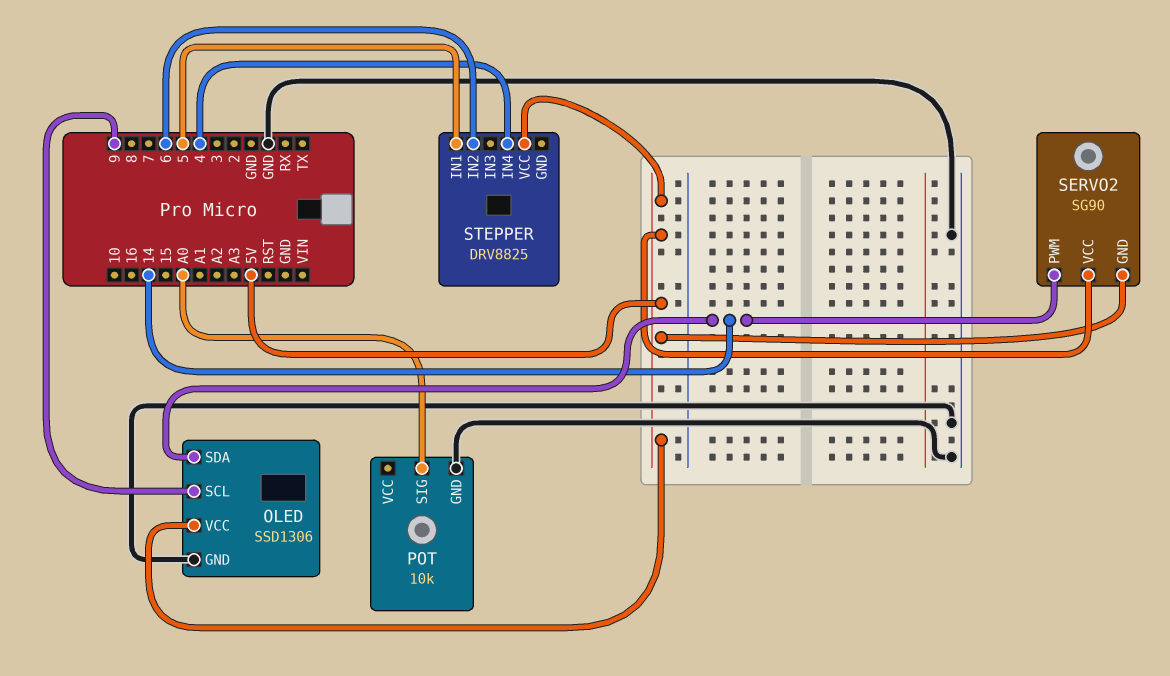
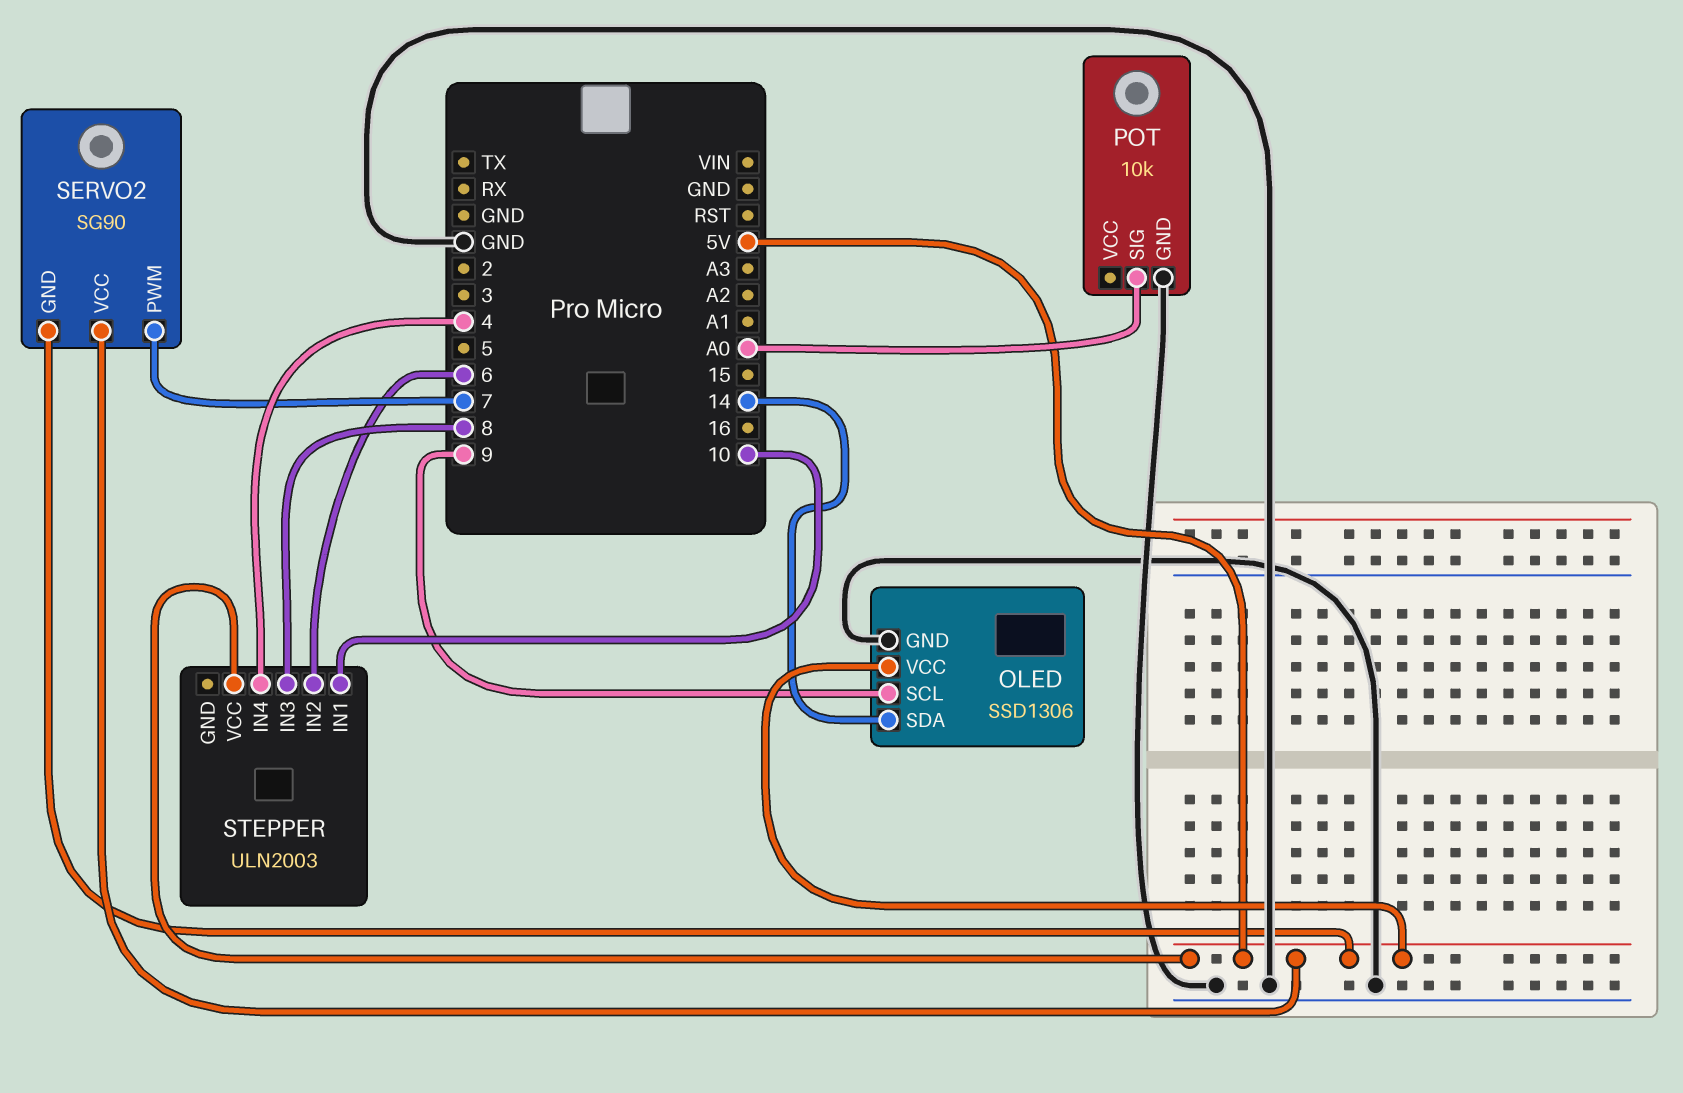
SERVO2 pin PWM: 14 -> 7
STEPPER: DRV8825 -> ULN2003
STEPPER pin IN1: 5 -> 10
STEPPER pin IN3: none -> 8

